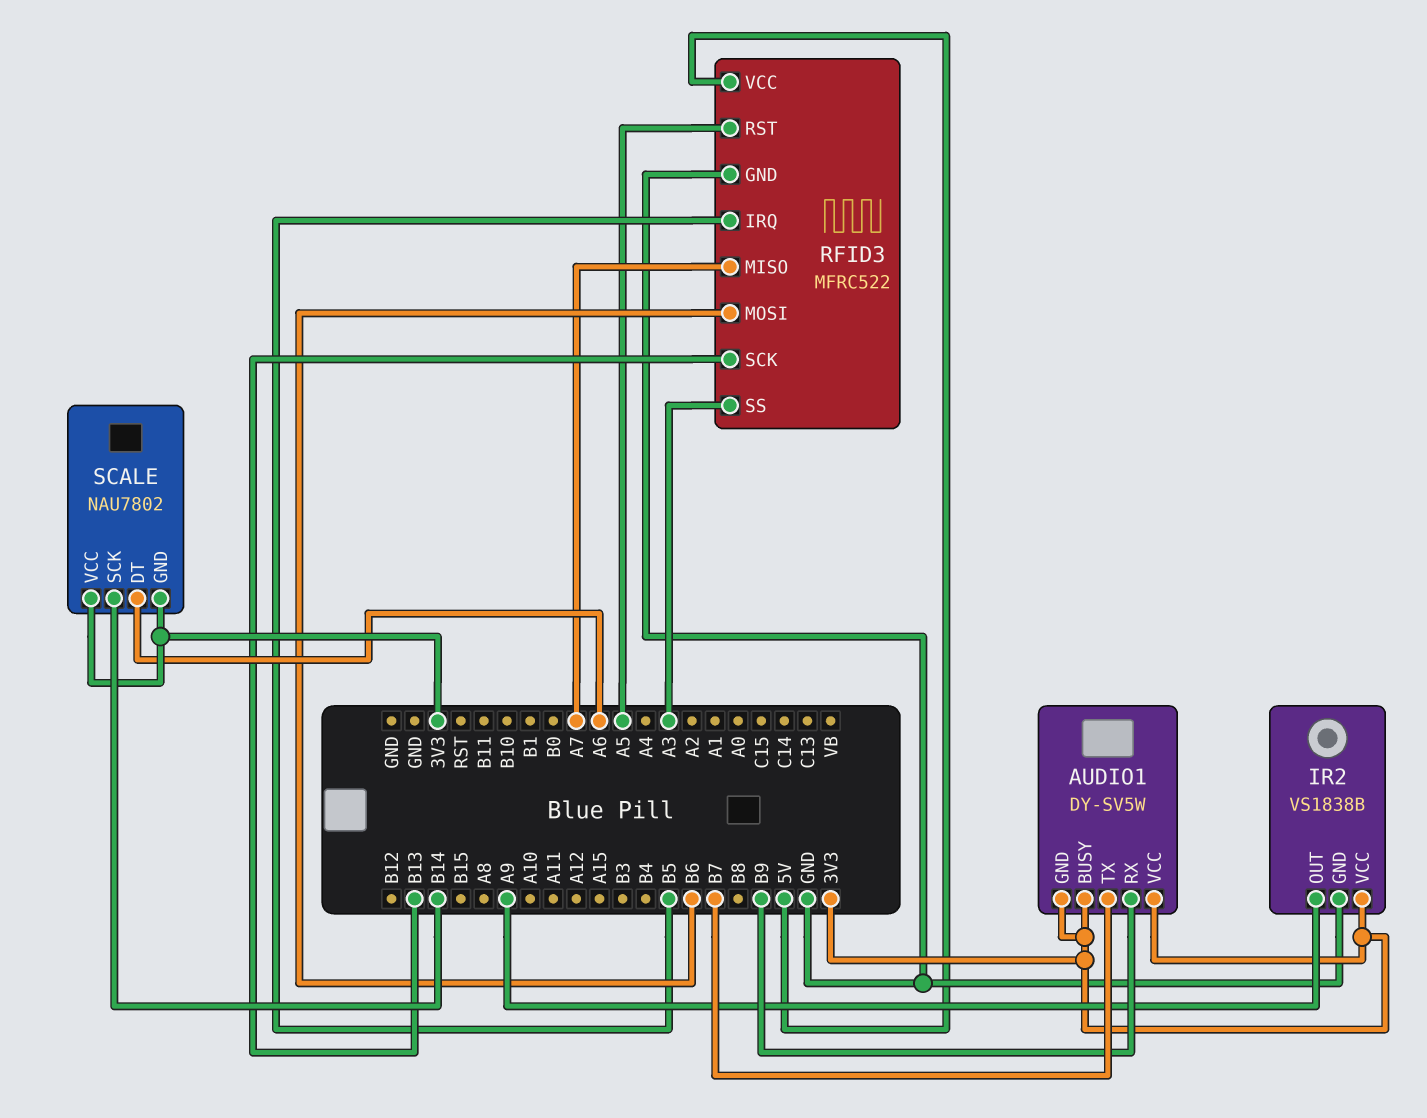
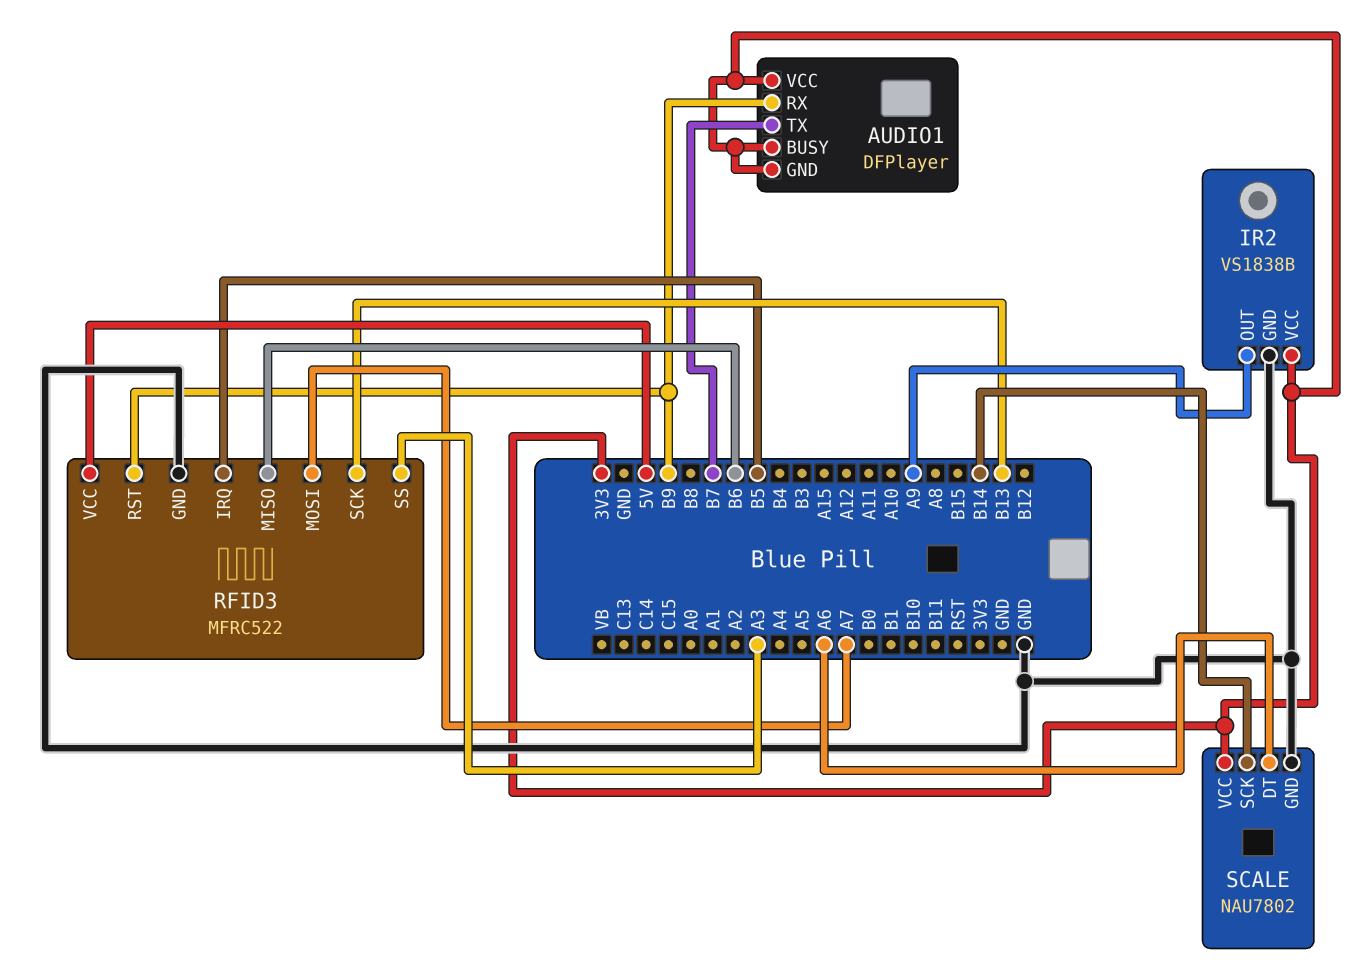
AUDIO1: DY-SV5W -> DFPlayer
RFID3 pin MISO: A7 -> B6
RFID3 pin MOSI: B6 -> A7
RFID3 pin RST: A5 -> B9
SCALE pin GND: 3V3 -> GND

